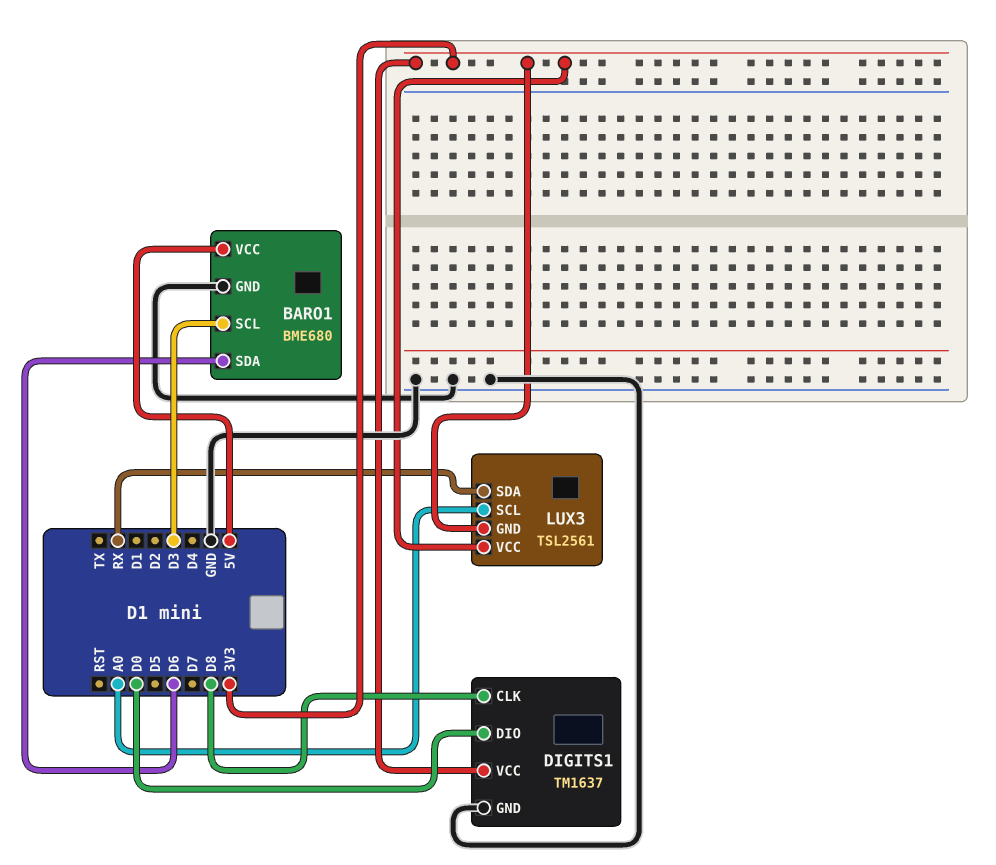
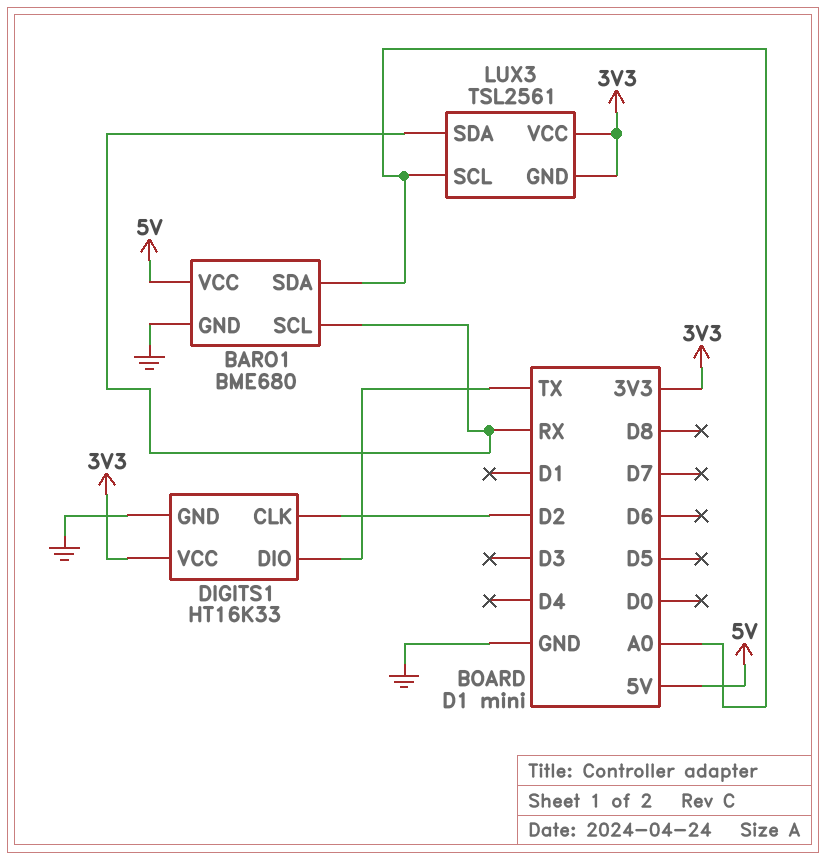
BARO1 pin SCL: D3 -> RX
BARO1 pin SDA: D6 -> A0
DIGITS1: TM1637 -> HT16K33
DIGITS1 pin CLK: D8 -> D2
DIGITS1 pin DIO: D0 -> TX

